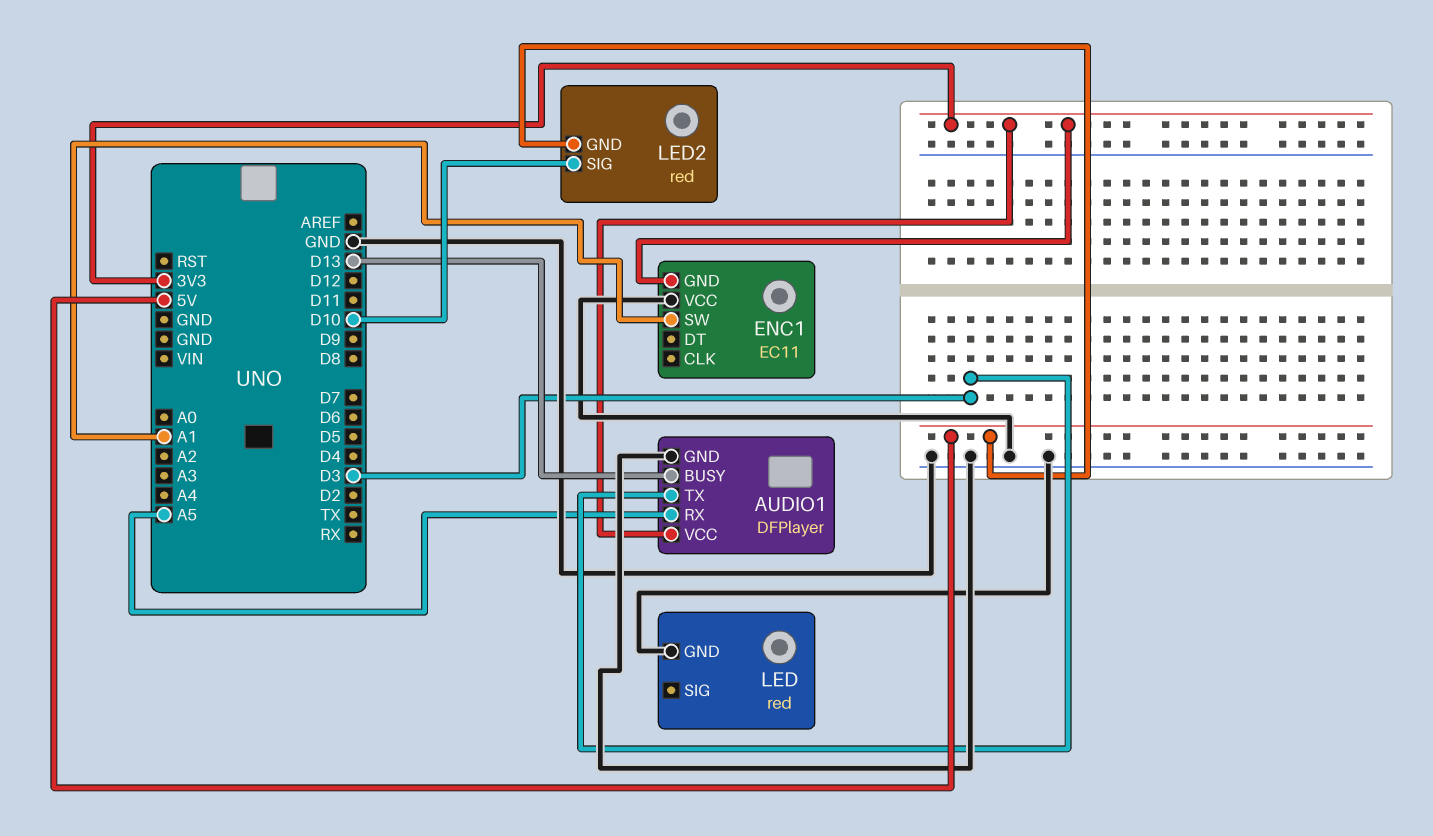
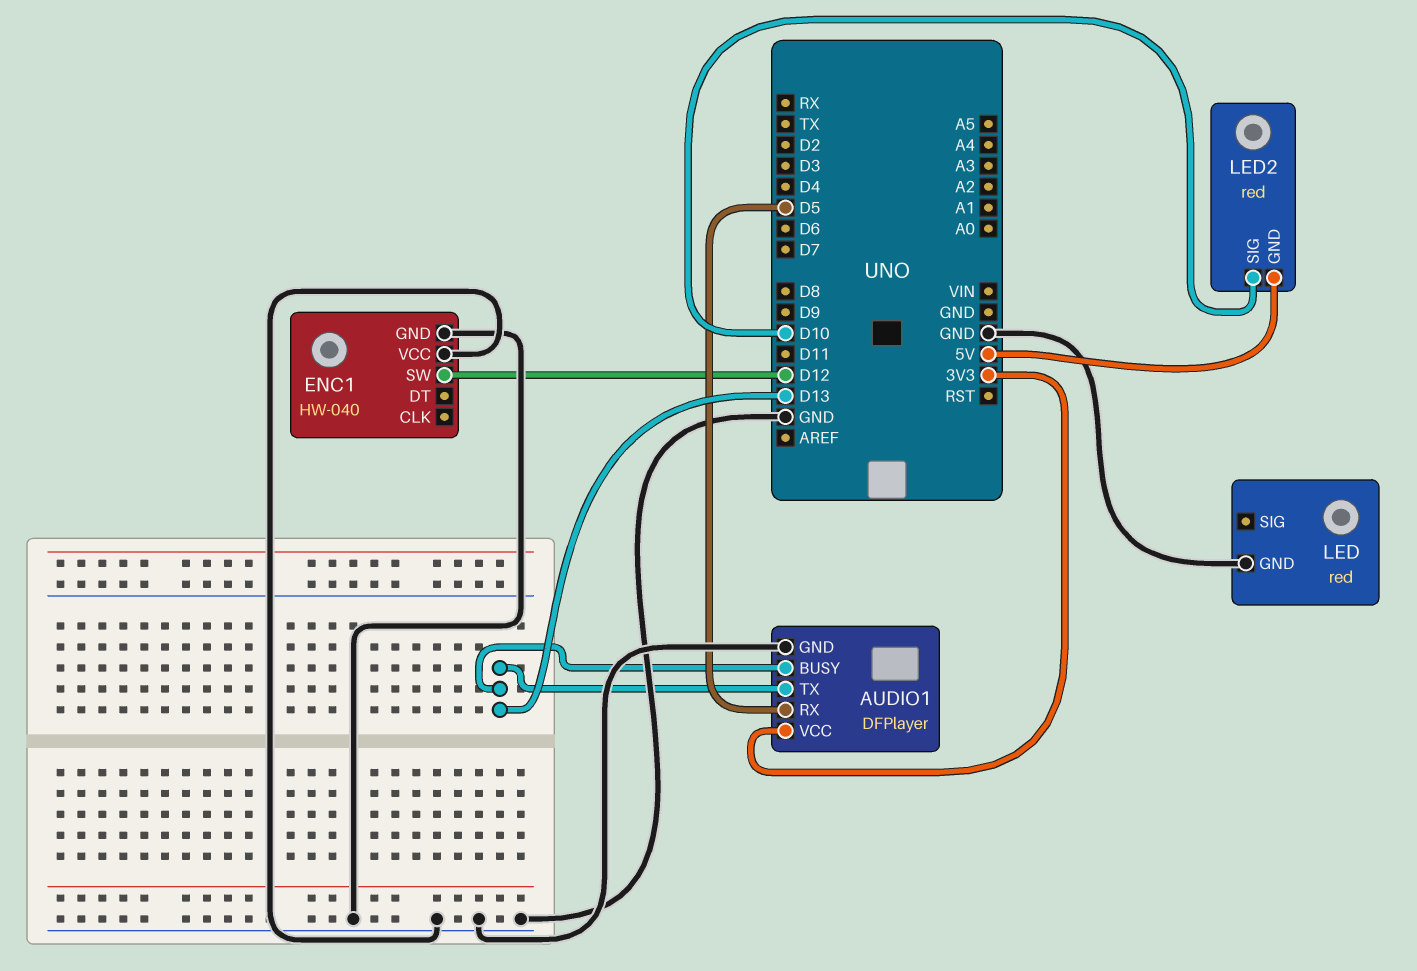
AUDIO1 pin RX: A5 -> D5
AUDIO1 pin TX: D3 -> D13
ENC1: EC11 -> HW-040
ENC1 pin GND: 3V3 -> GND
ENC1 pin SW: A1 -> D12

